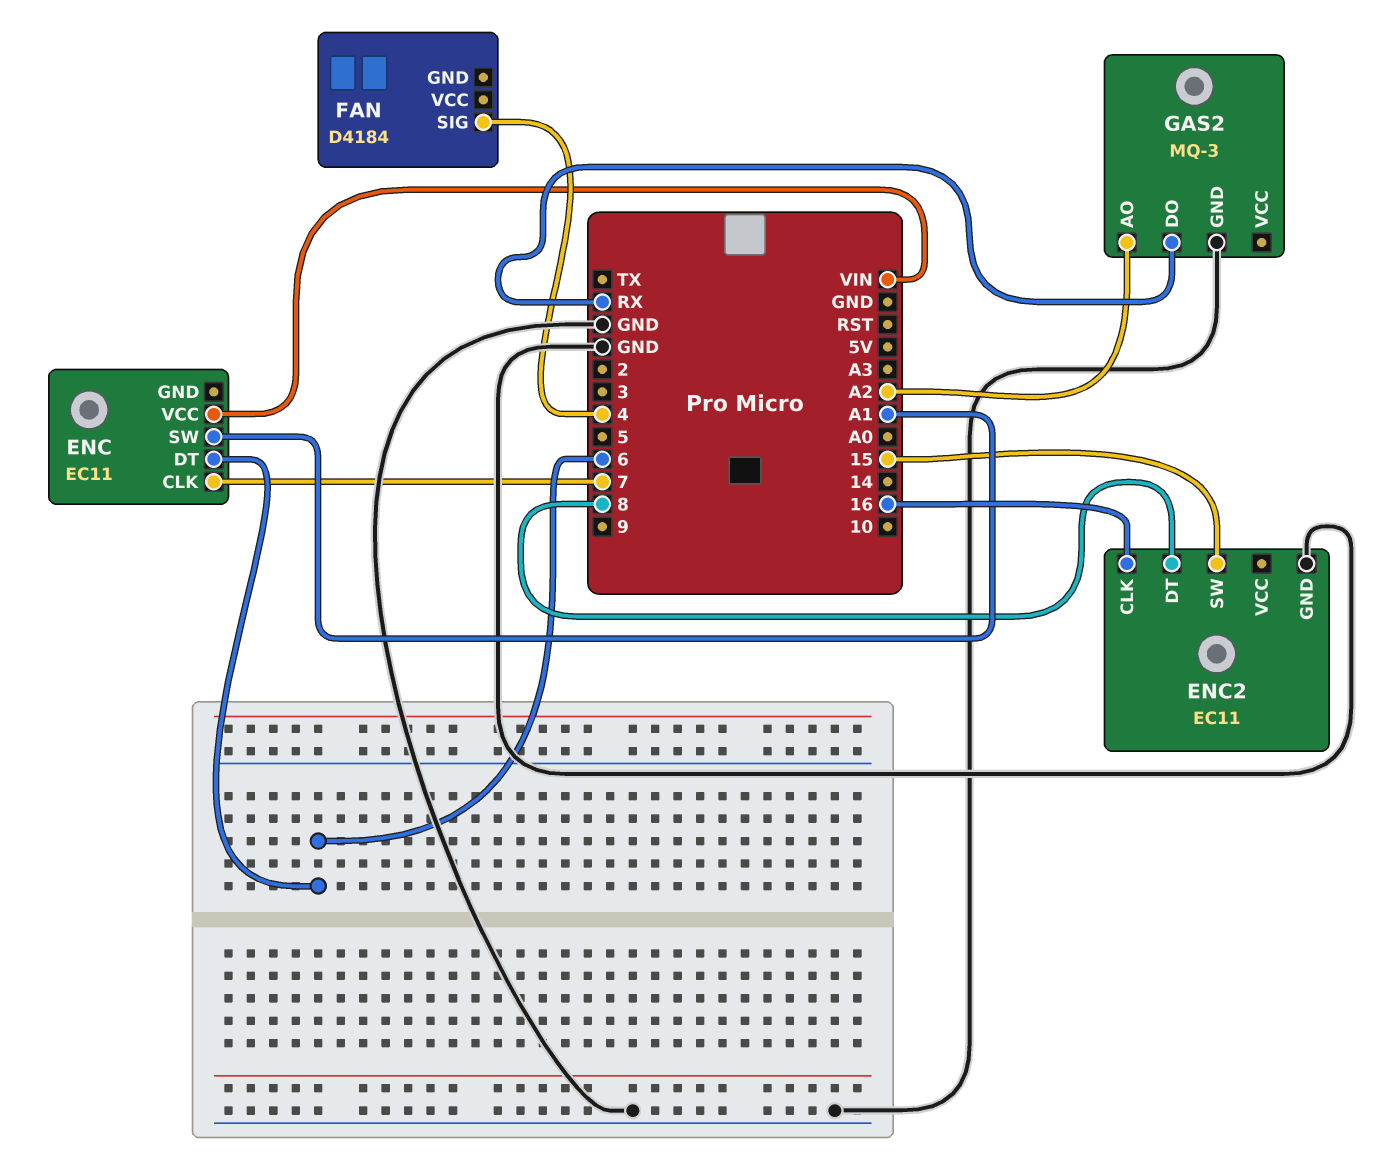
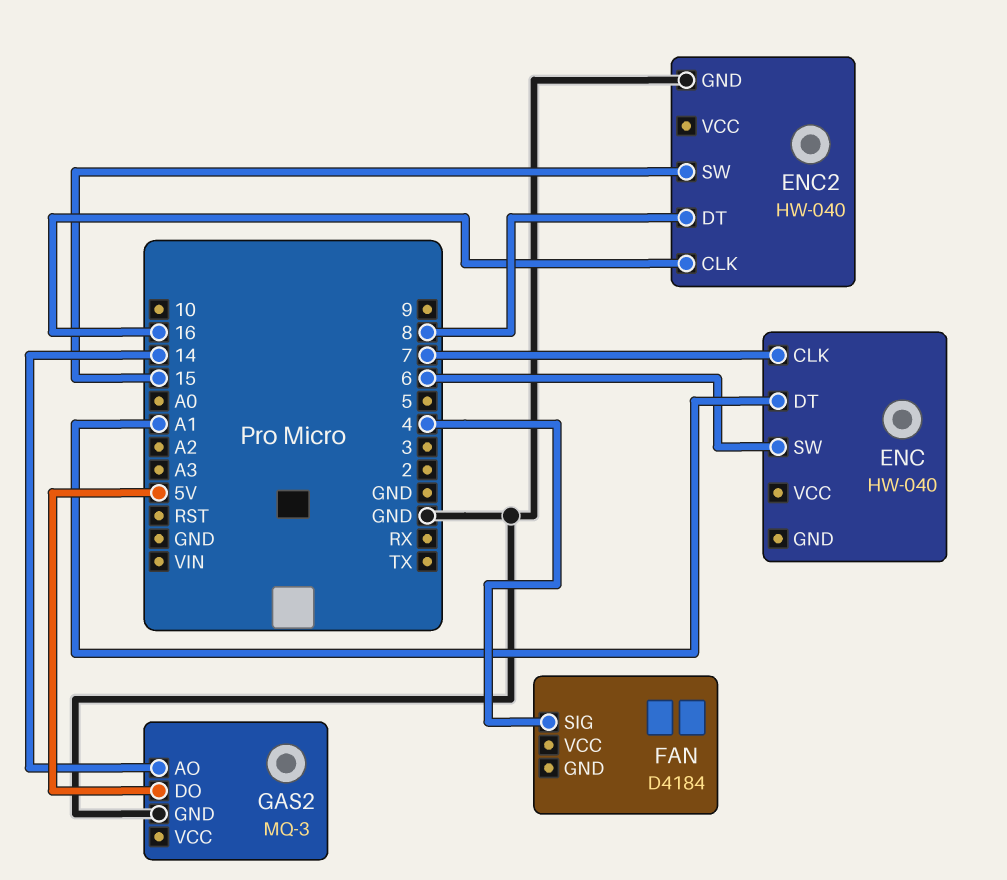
ENC: EC11 -> HW-040
ENC pin DT: 6 -> A1
ENC pin SW: A1 -> 6
ENC pin VCC: VIN -> none
ENC2: EC11 -> HW-040
GAS2 pin AO: A2 -> 14
GAS2 pin DO: RX -> 5V

